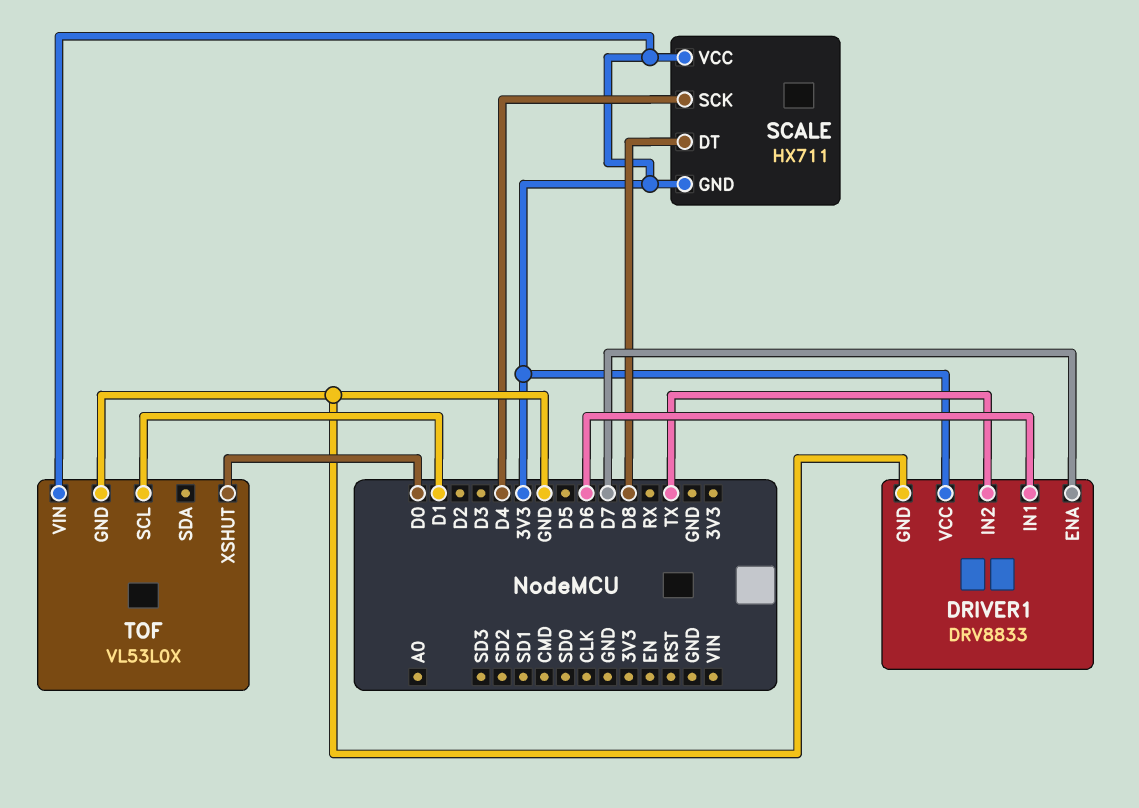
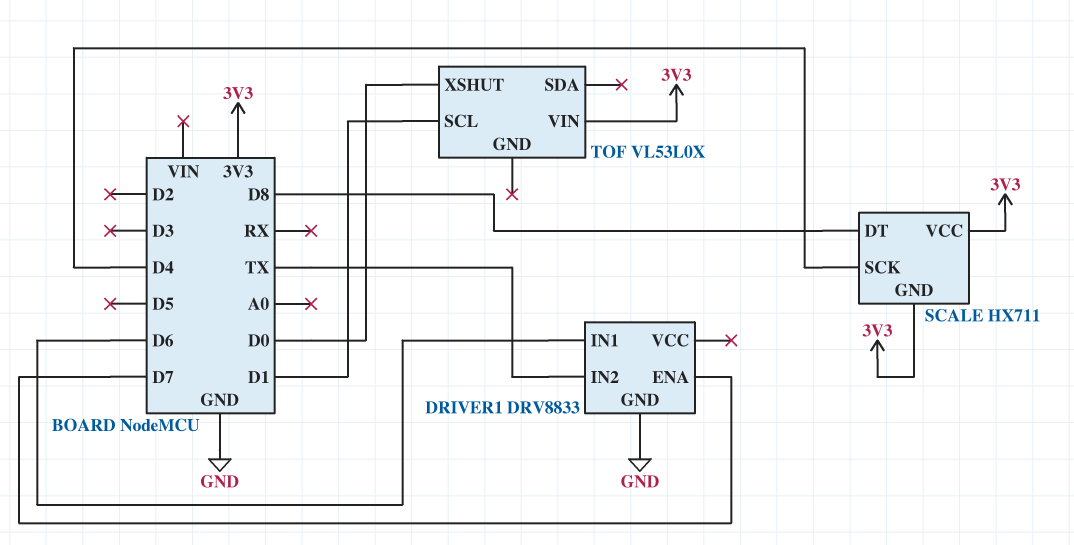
DRIVER1 pin VCC: 3V3 -> none
TOF pin GND: GND -> none

